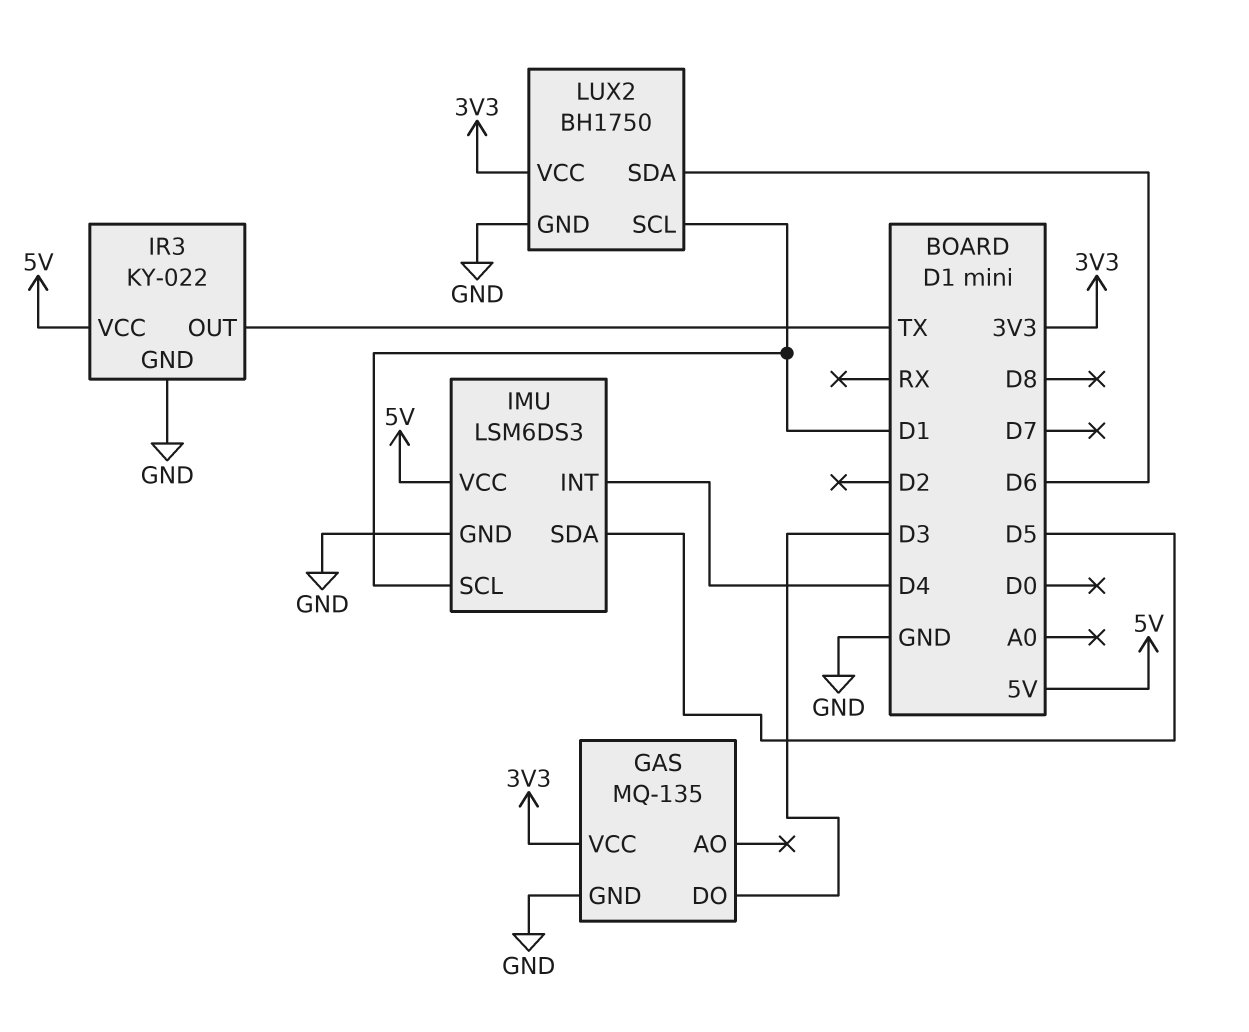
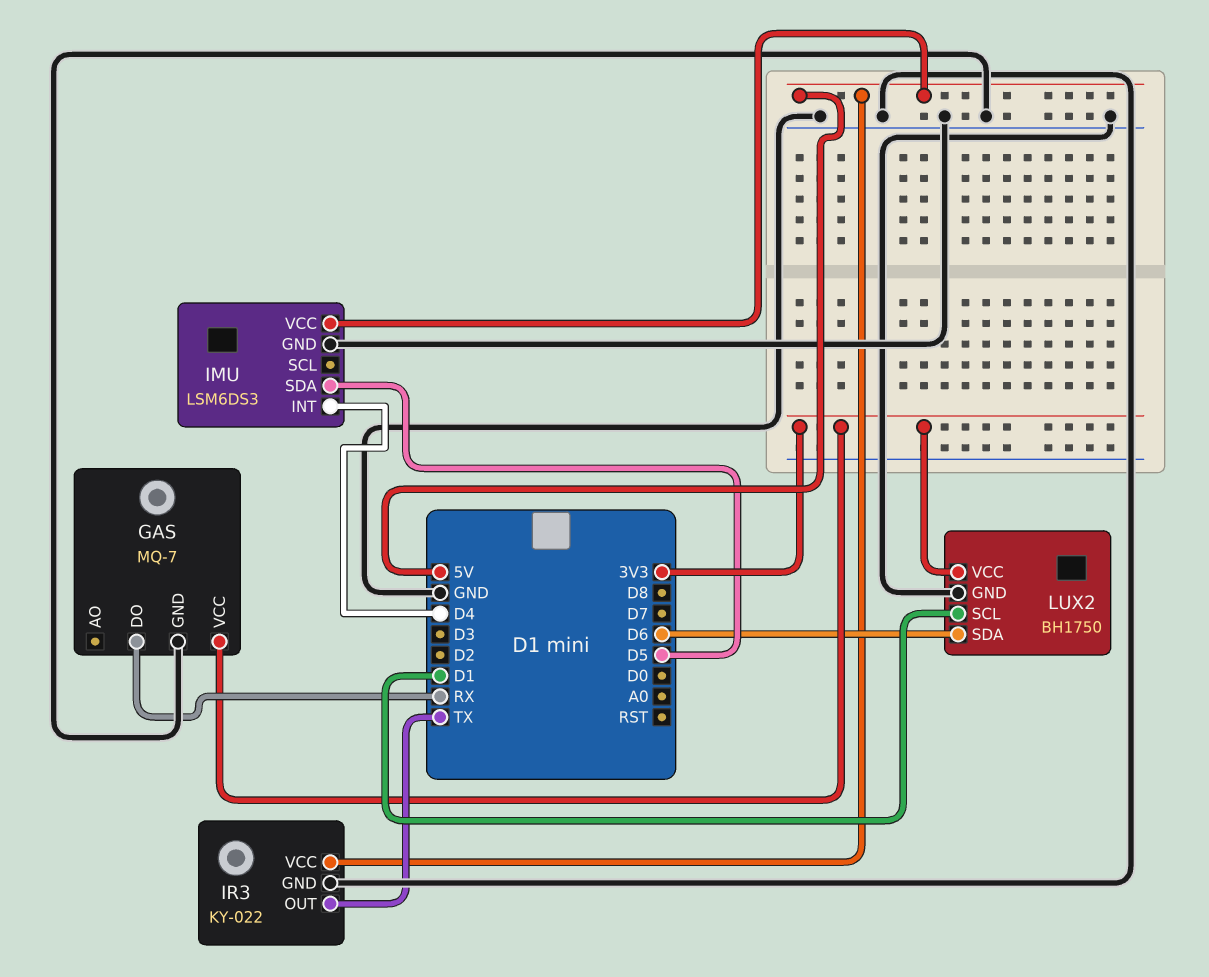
GAS: MQ-135 -> MQ-7
GAS pin DO: D3 -> RX
IMU pin SCL: D1 -> none

